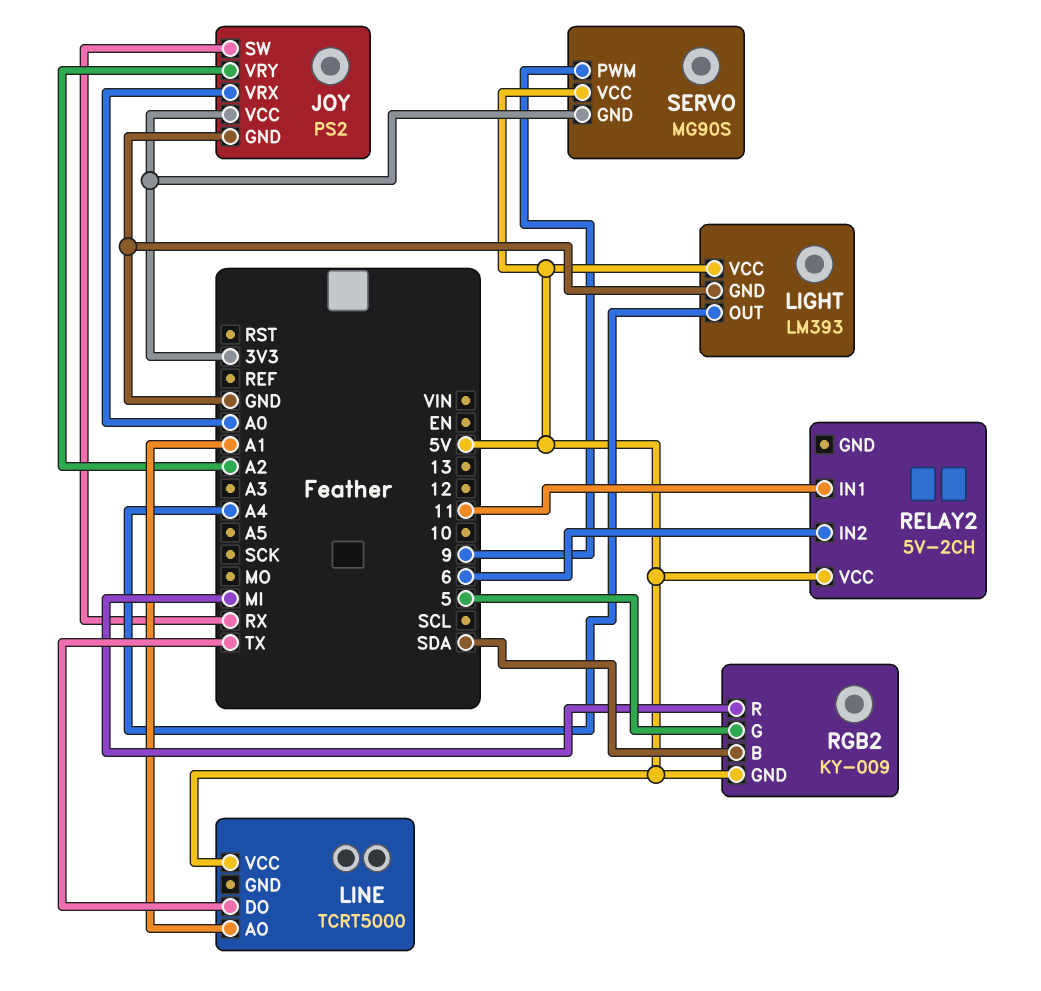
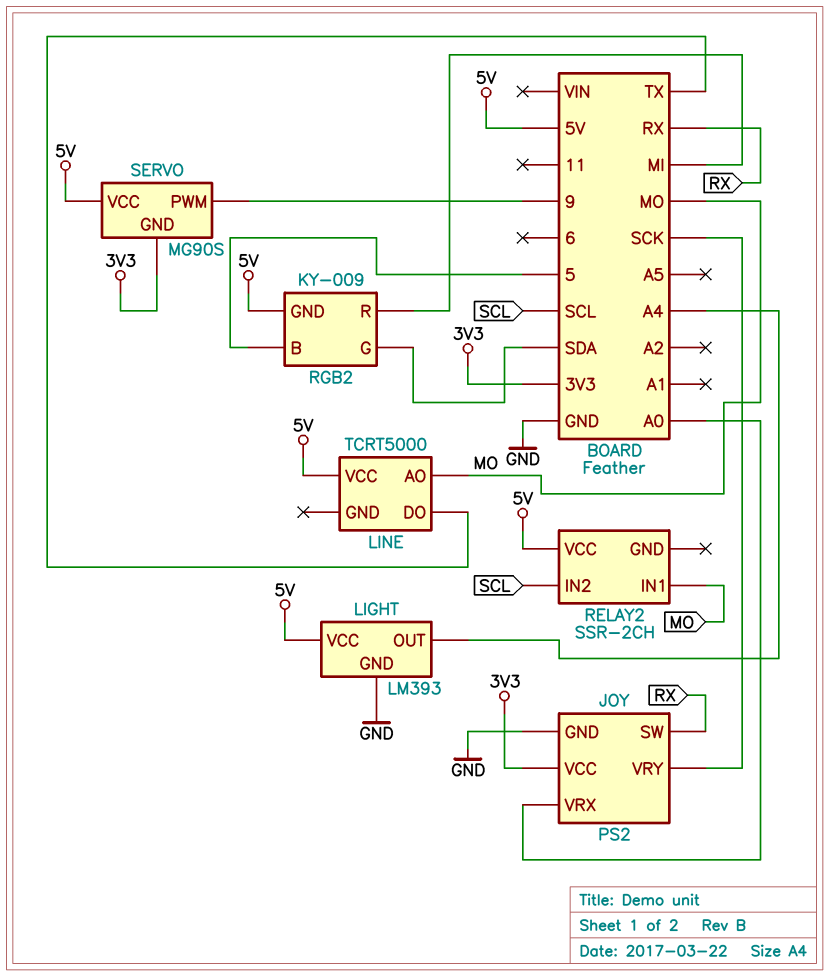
JOY pin VRY: A2 -> SCK
LINE pin AO: A1 -> MO
RELAY2: 5V-2CH -> SSR-2CH
RELAY2 pin IN1: 11 -> MO
RELAY2 pin IN2: 6 -> SCL
RGB2 pin B: SDA -> 5
RGB2 pin G: 5 -> SDA

